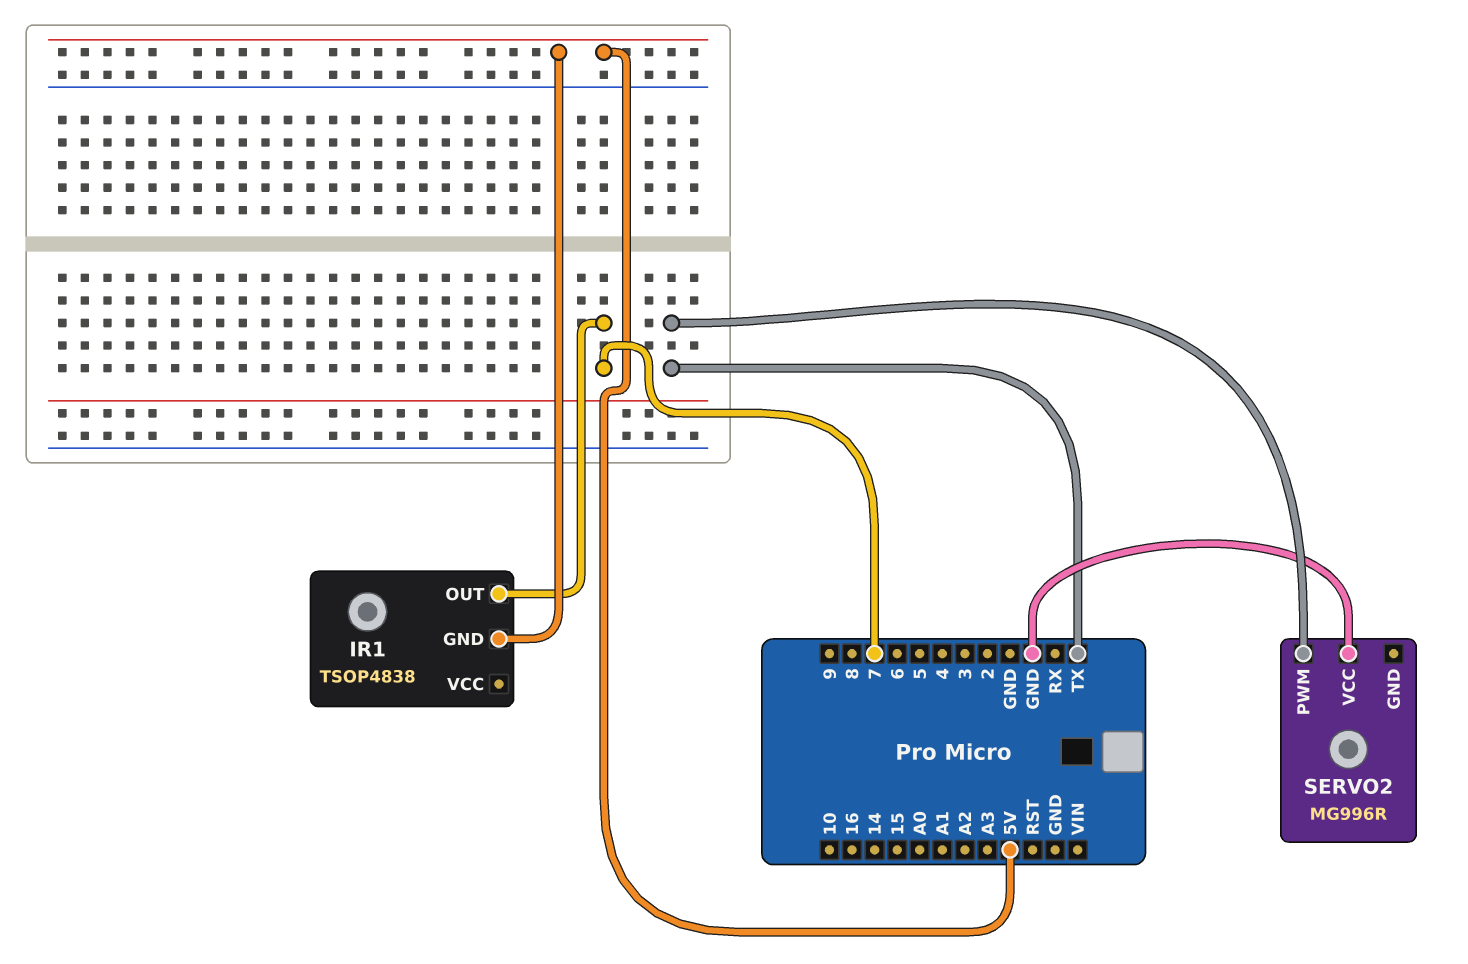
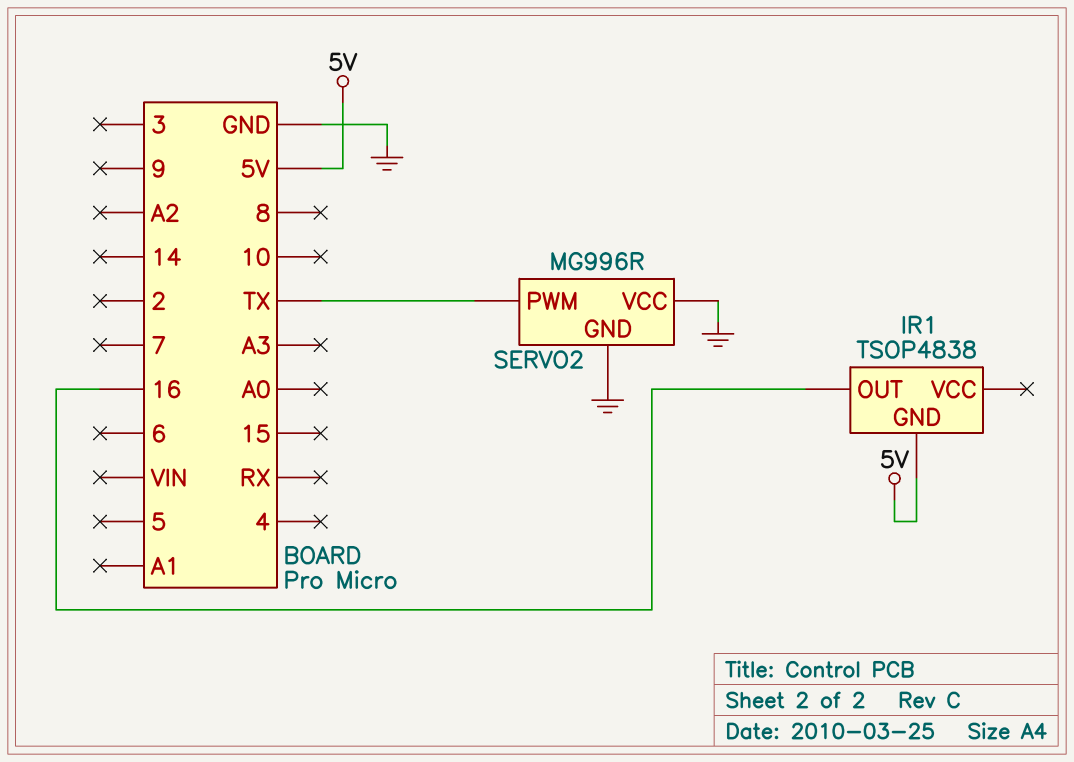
IR1 pin OUT: 7 -> 16
SERVO2 pin GND: none -> GND

